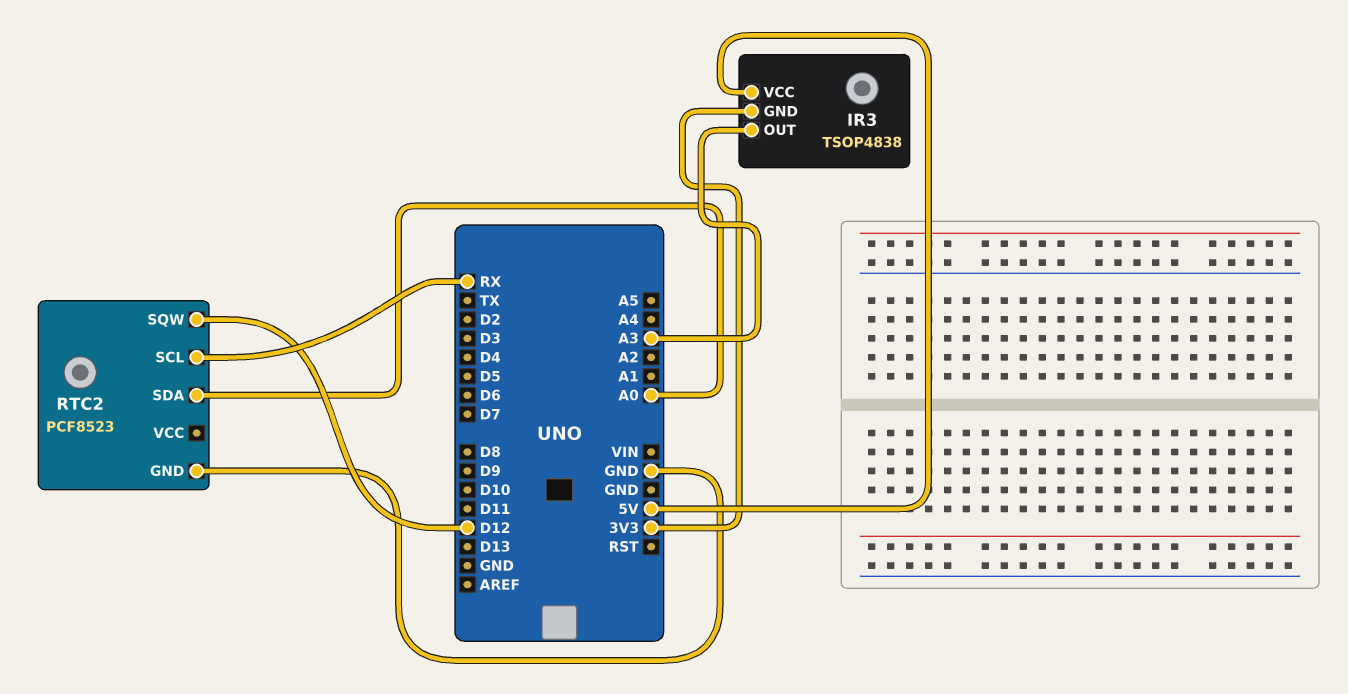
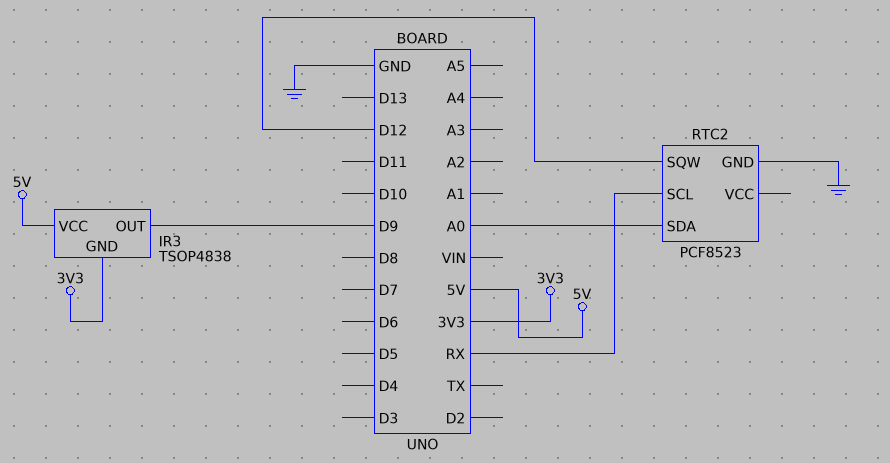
IR3 pin OUT: A3 -> D9

